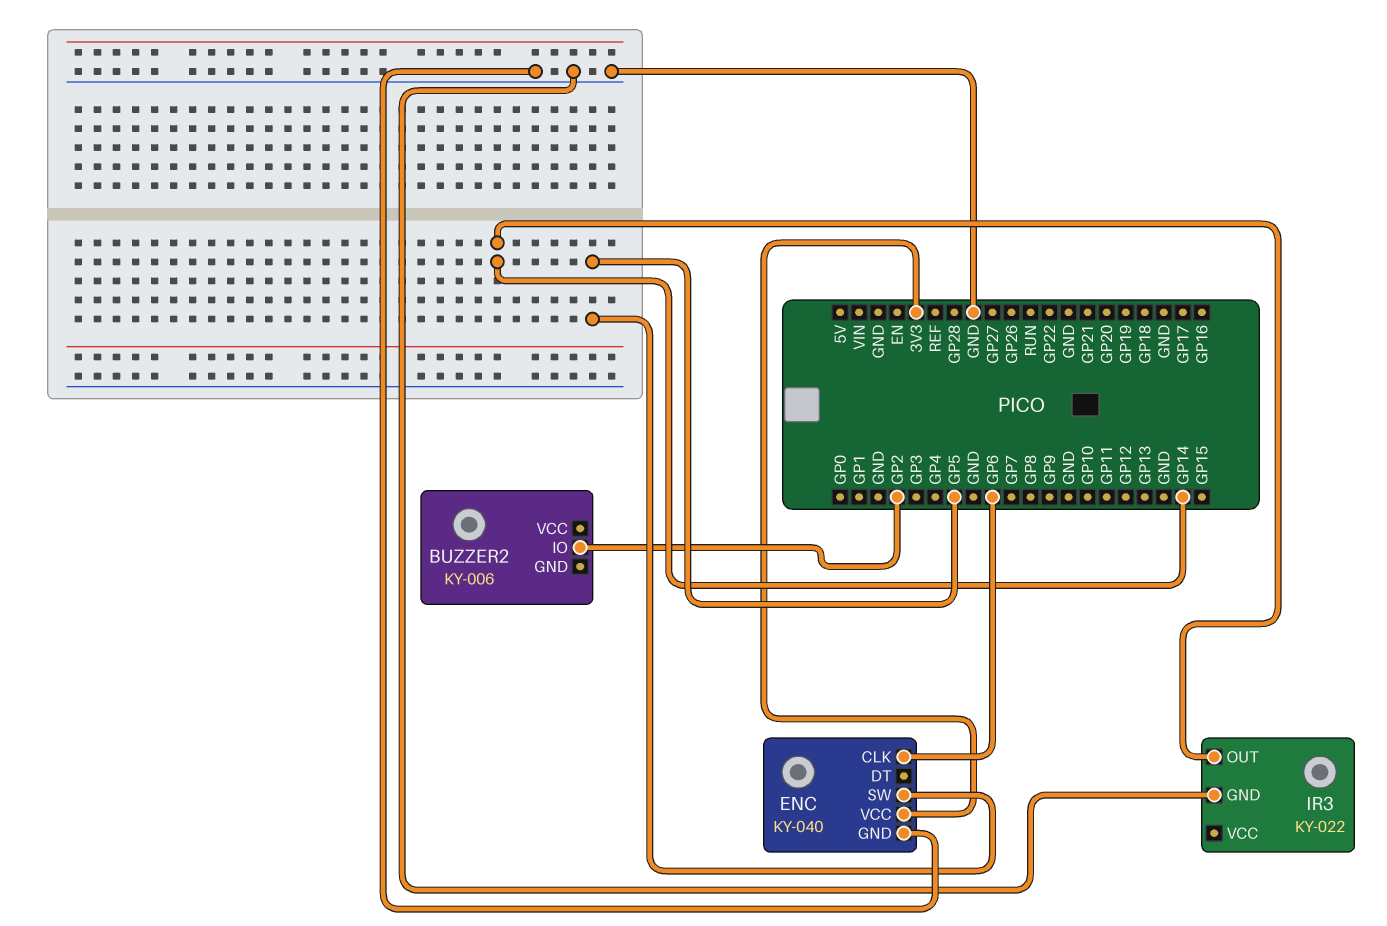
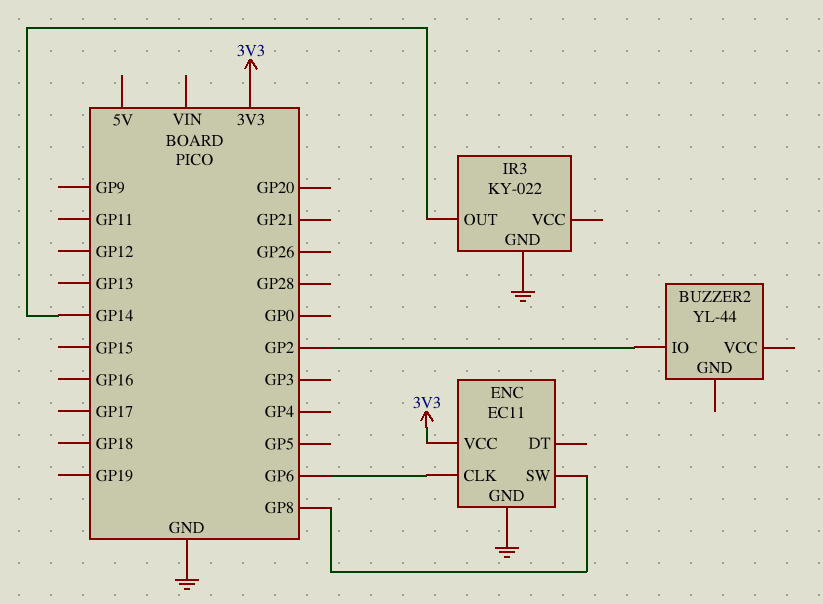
BUZZER2: KY-006 -> YL-44
ENC: KY-040 -> EC11
ENC pin SW: GP5 -> GP8

